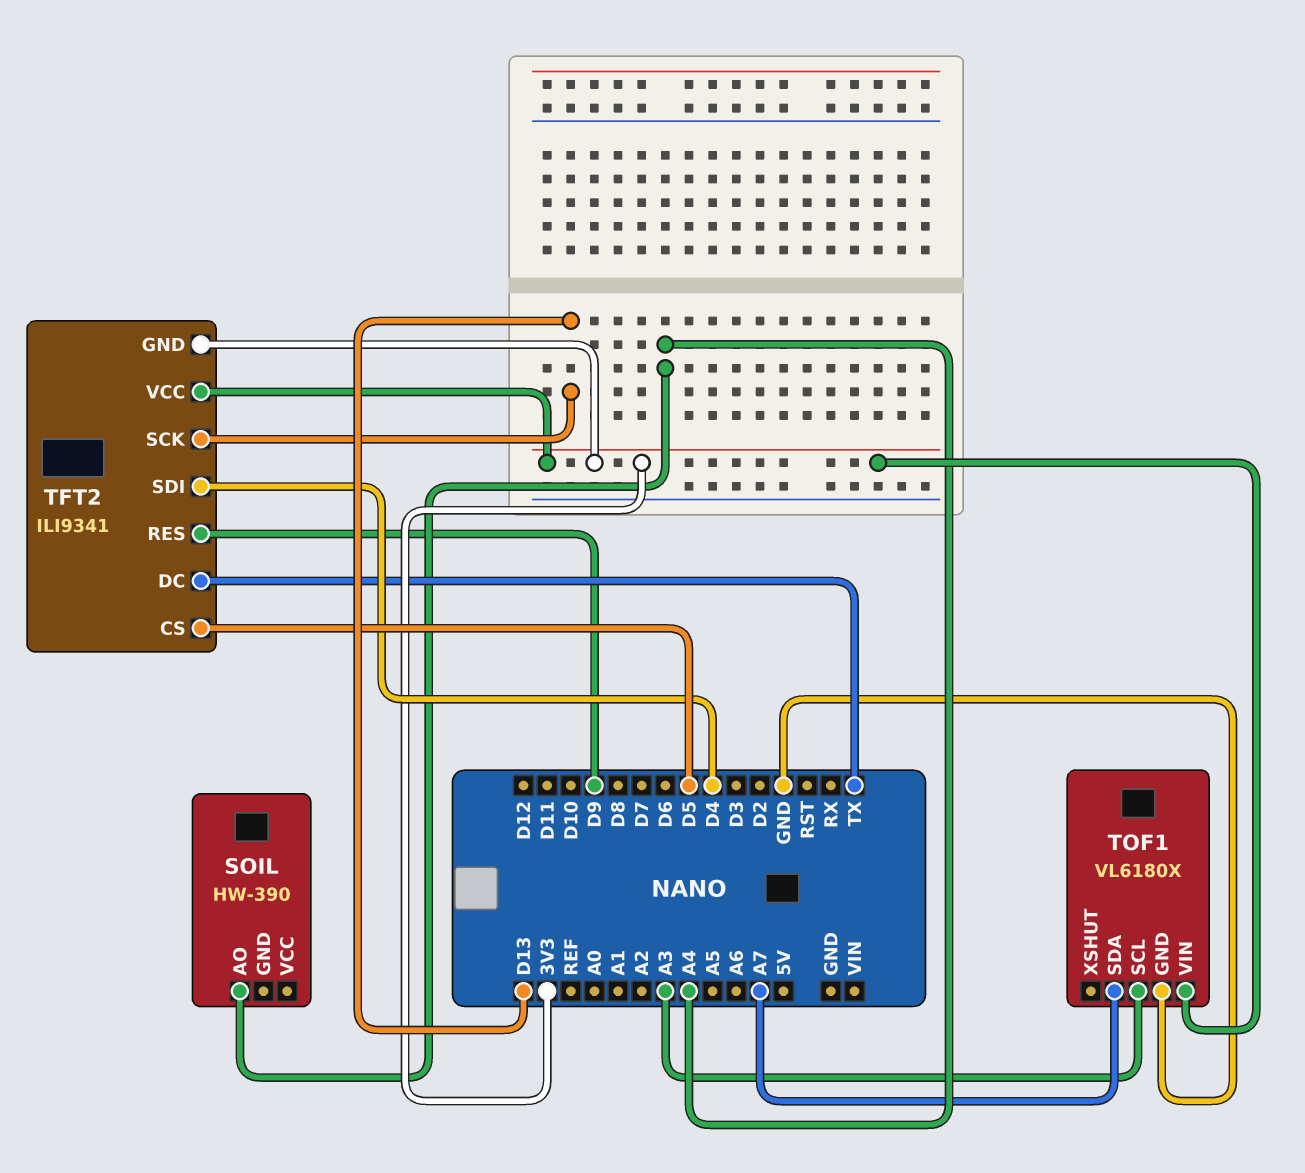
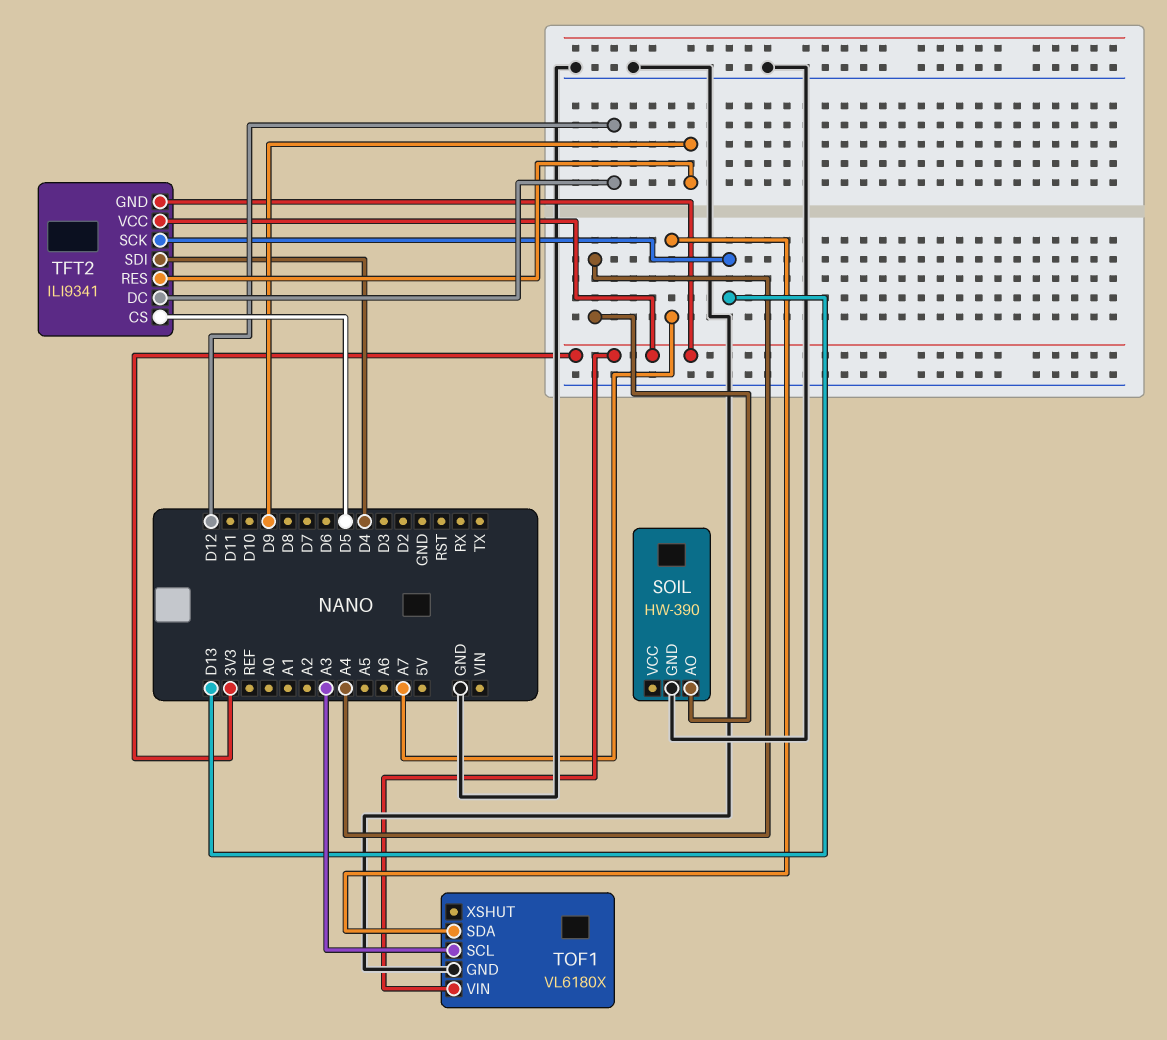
SOIL pin GND: none -> GND
TFT2 pin DC: TX -> D12

